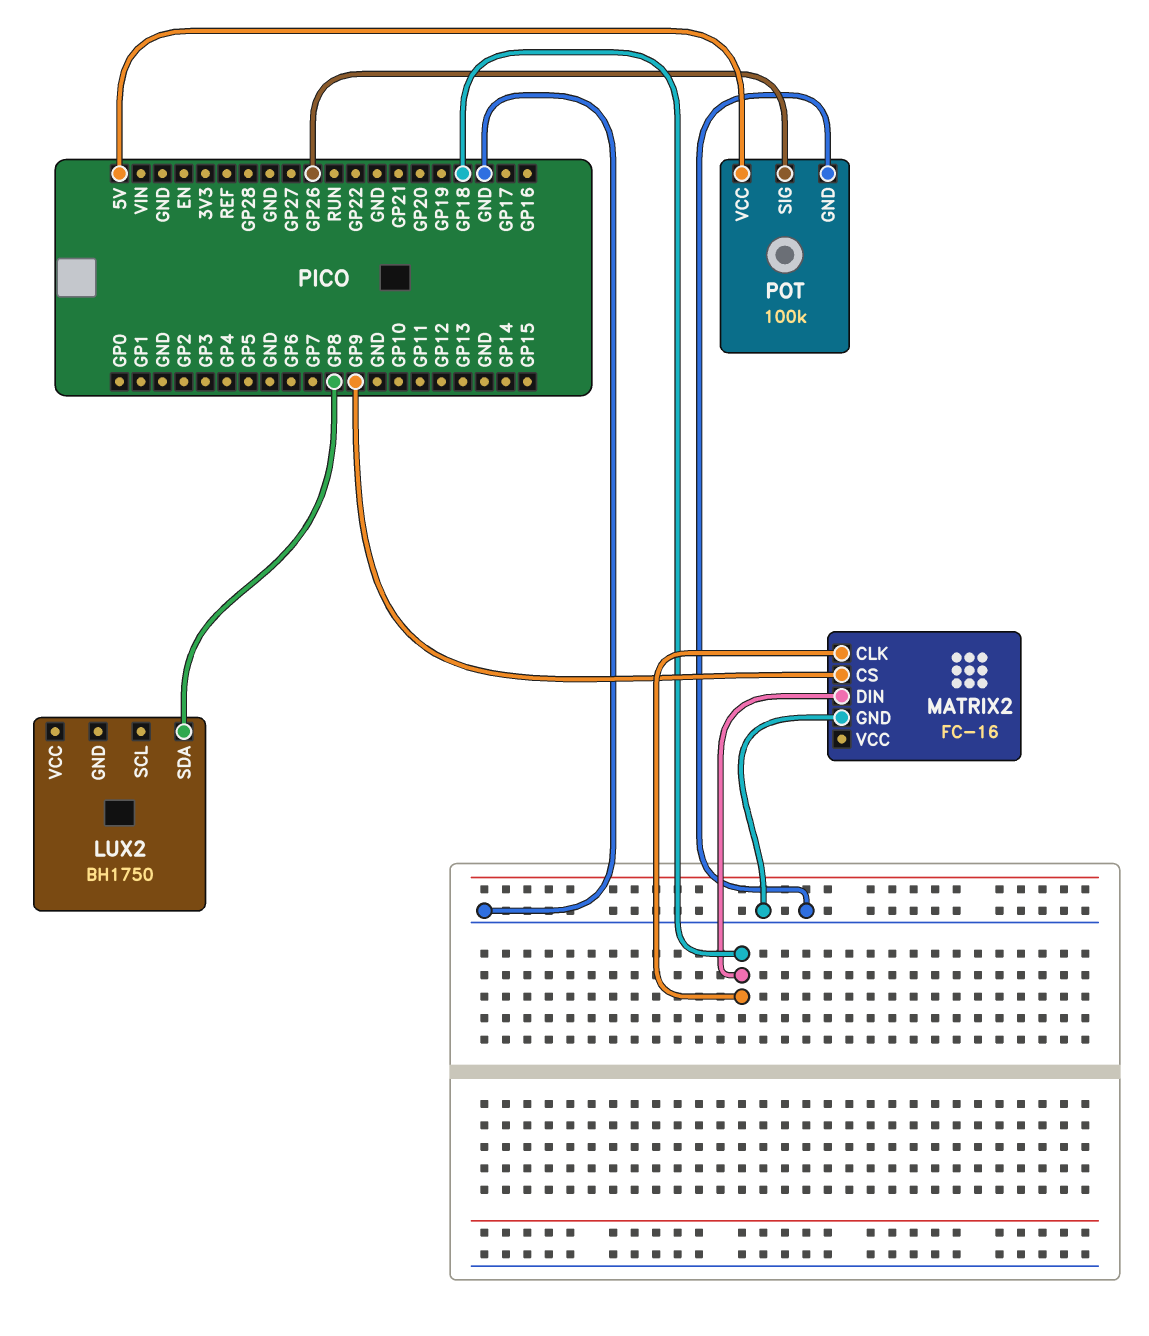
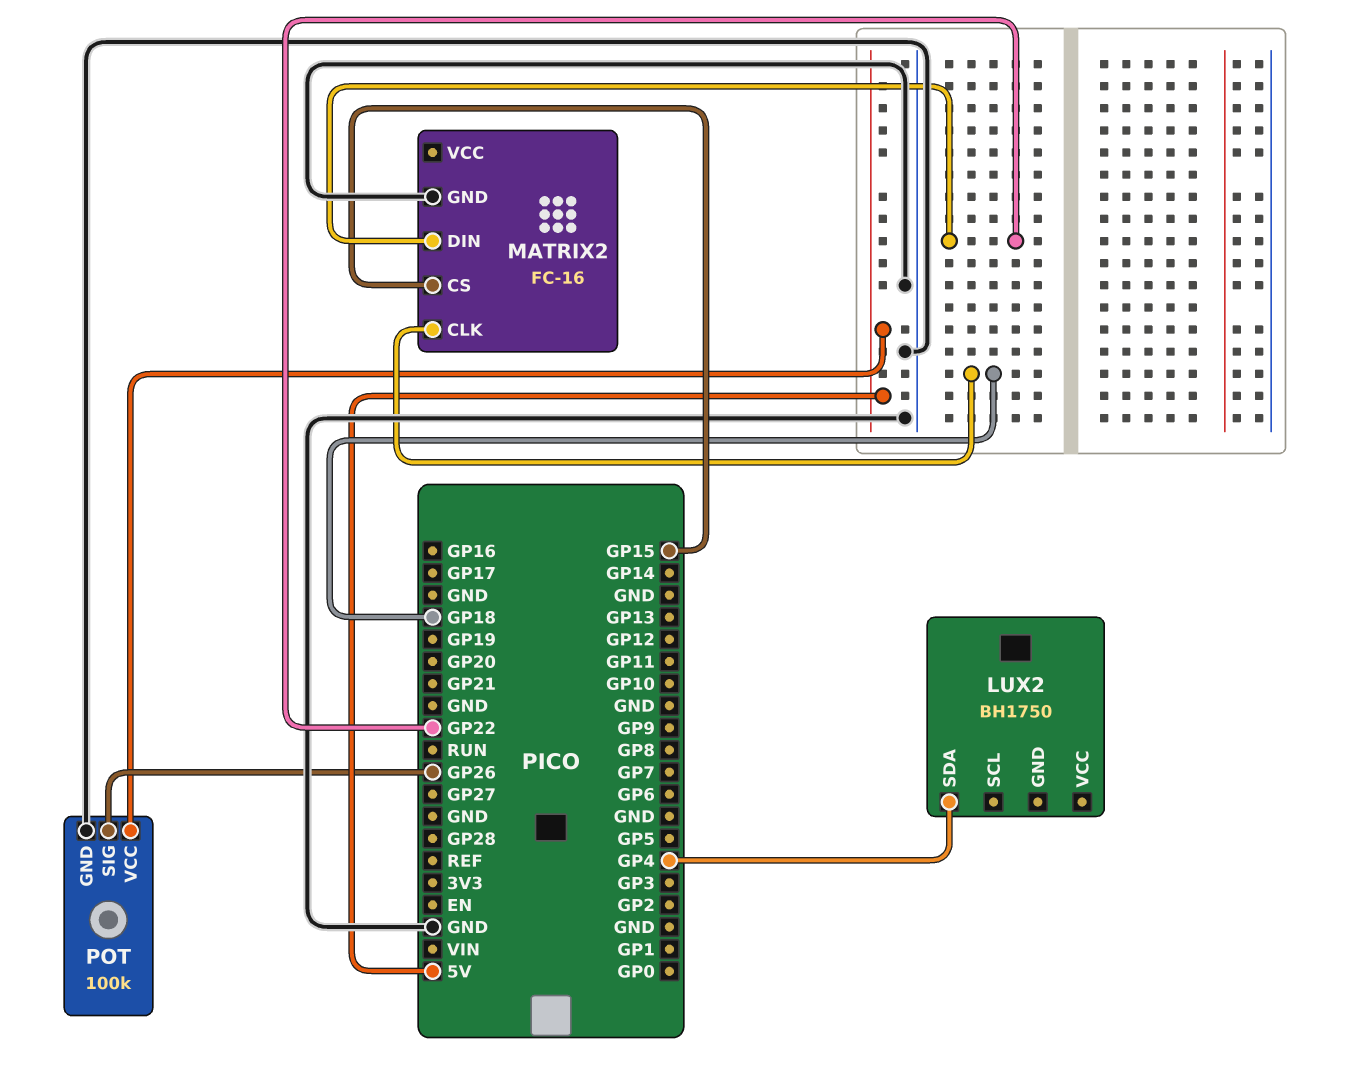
LUX2 pin SDA: GP8 -> GP4
MATRIX2 pin CS: GP9 -> GP15
MATRIX2 pin DIN: GP18 -> GP22

